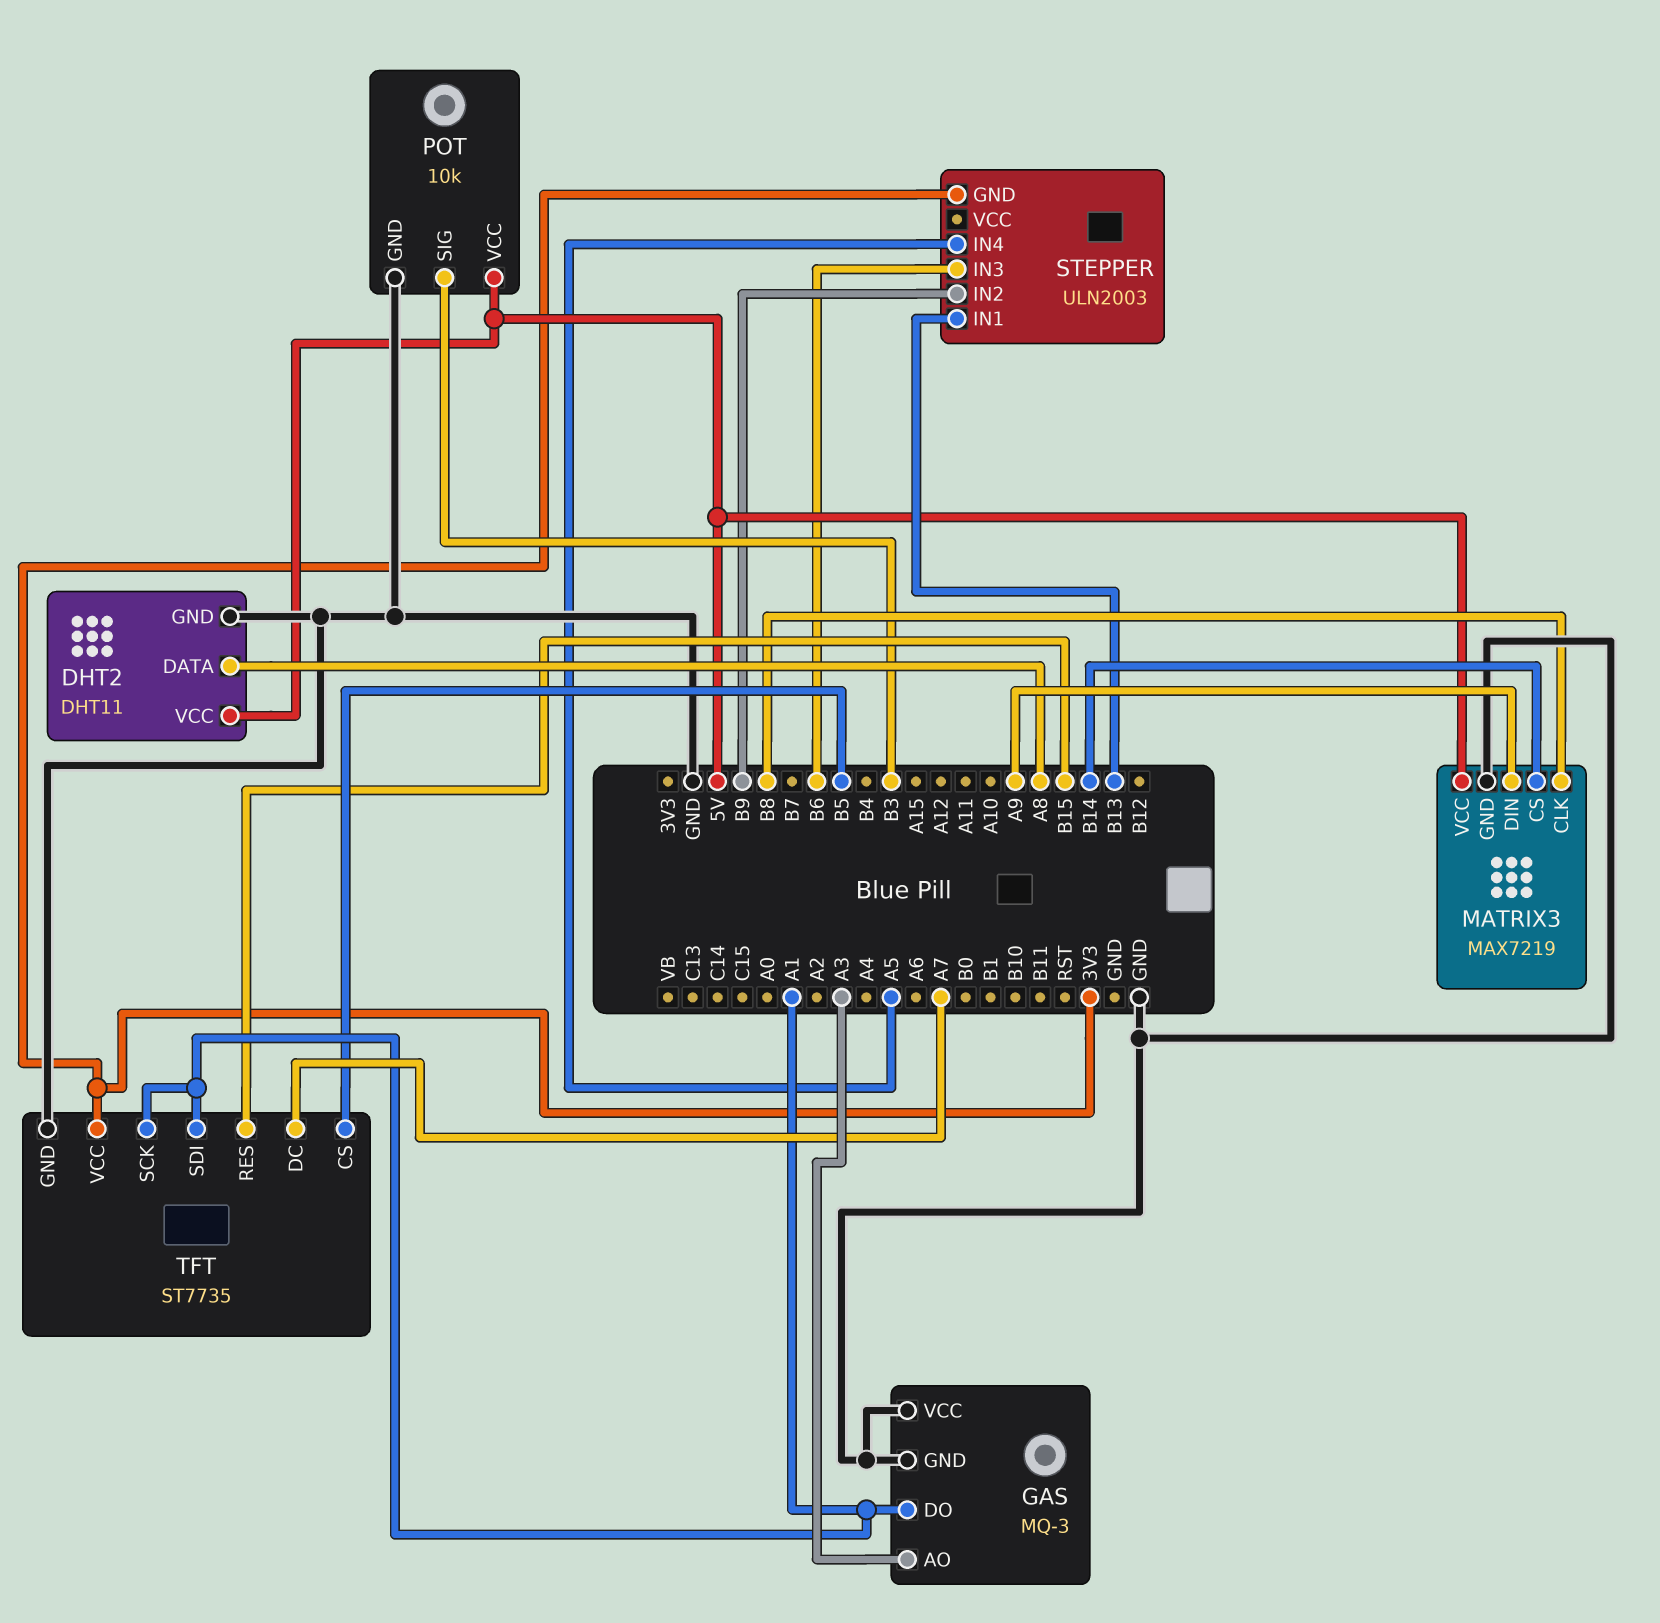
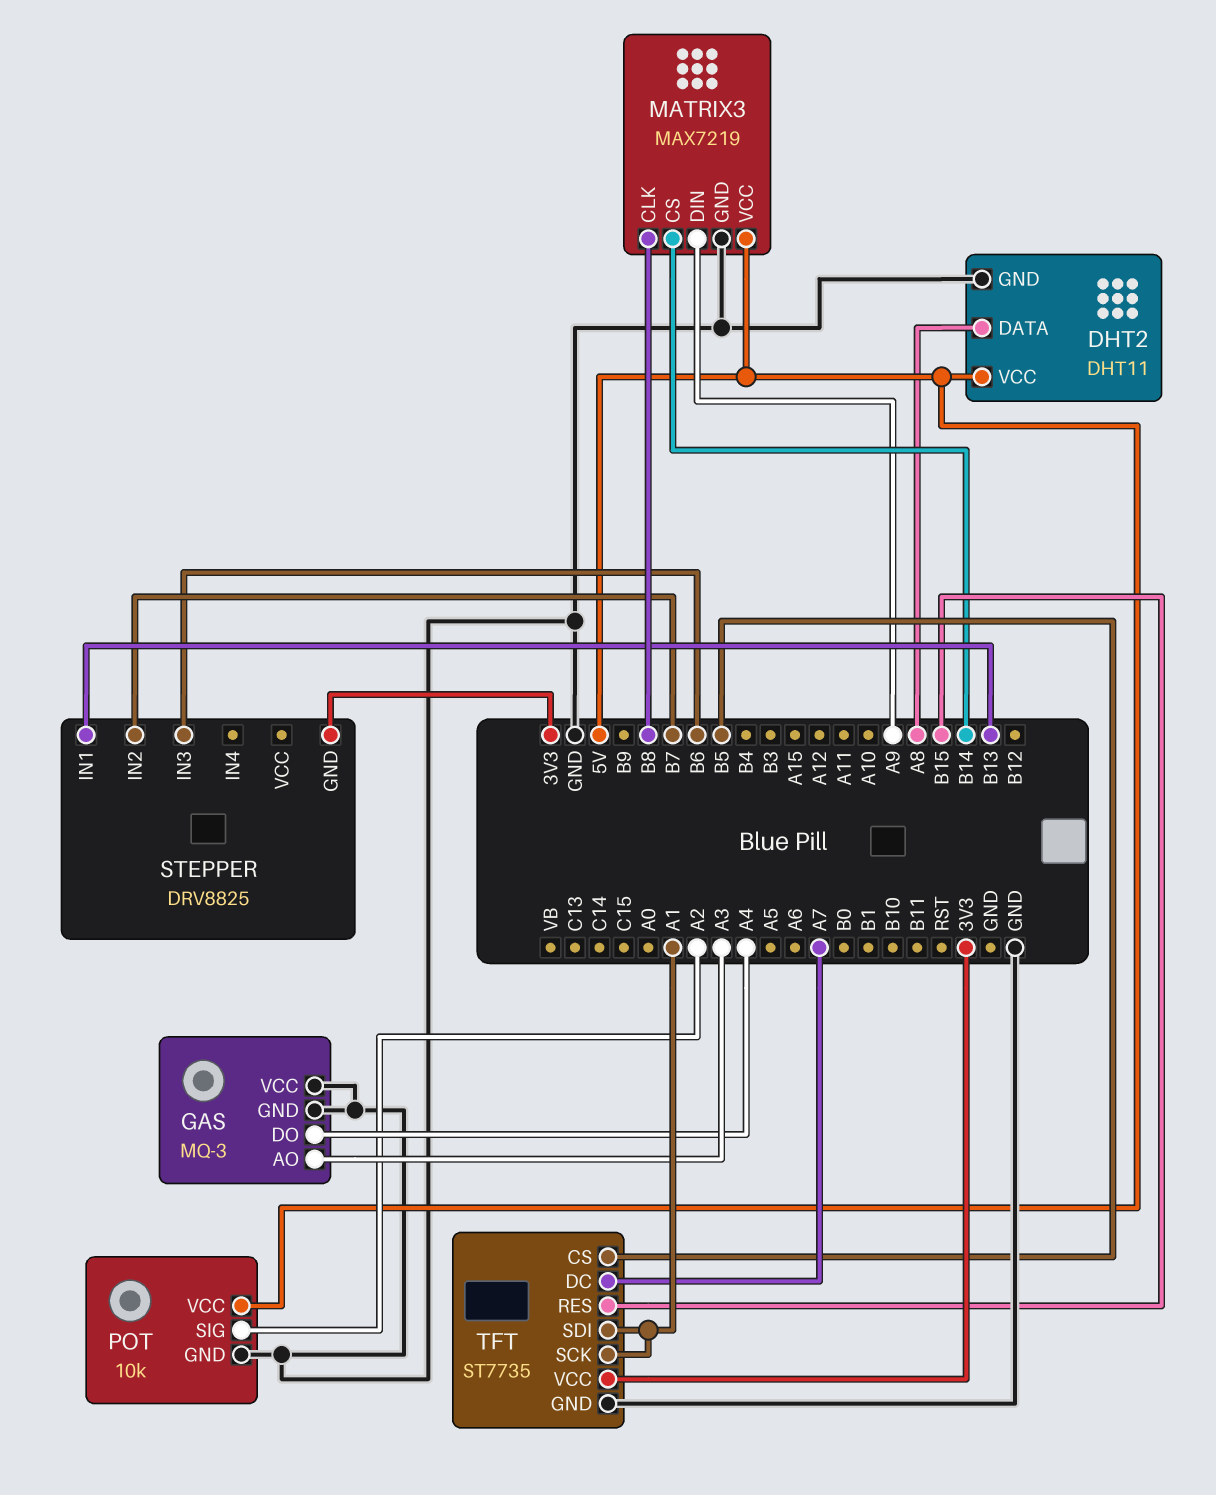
GAS pin DO: A1 -> A4
POT pin SIG: B3 -> A2
STEPPER: ULN2003 -> DRV8825
STEPPER pin IN2: B9 -> B7
STEPPER pin IN4: A5 -> none

